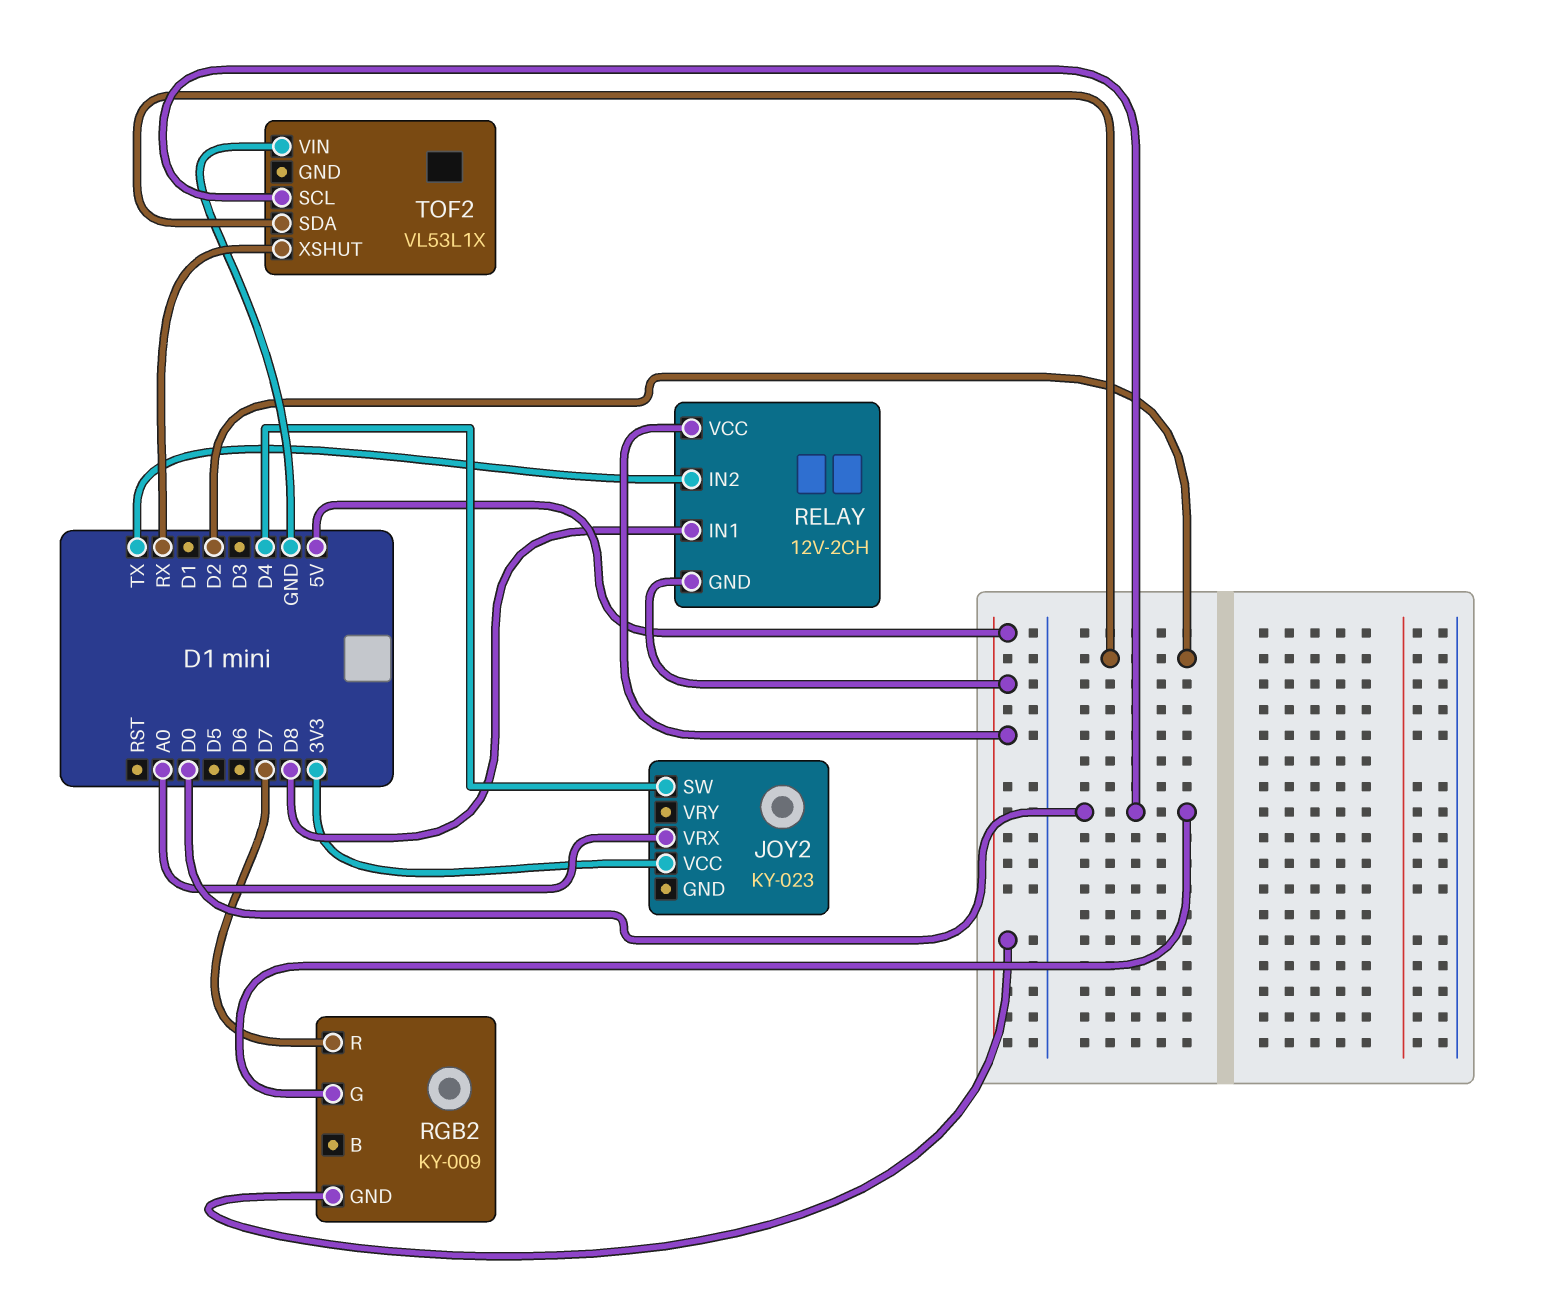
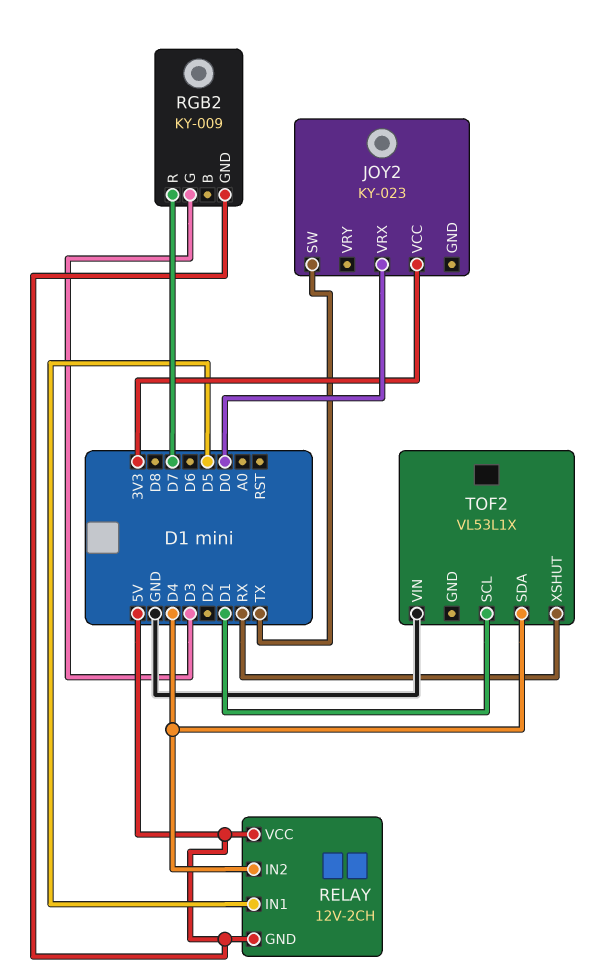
JOY2 pin SW: D4 -> TX
JOY2 pin VRX: A0 -> D0
RELAY pin IN1: D8 -> D5
RELAY pin IN2: TX -> D4
RGB2 pin G: D0 -> D3
TOF2 pin SCL: D0 -> D1
TOF2 pin SDA: D2 -> D4

